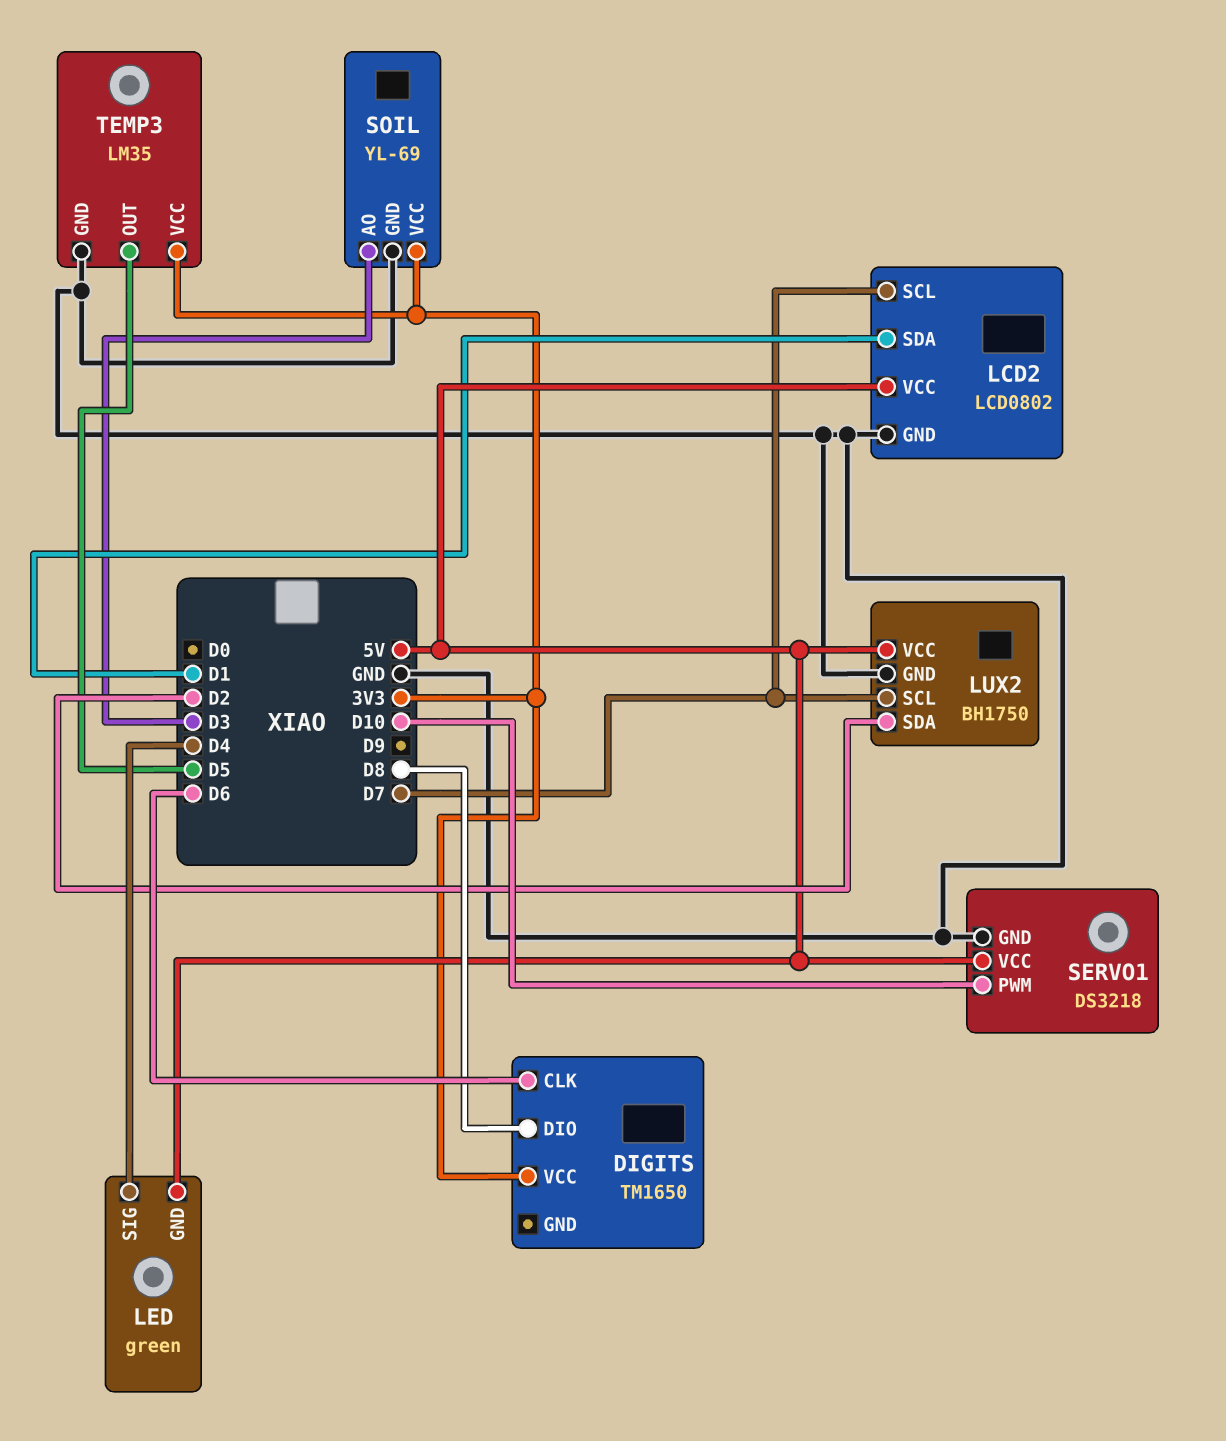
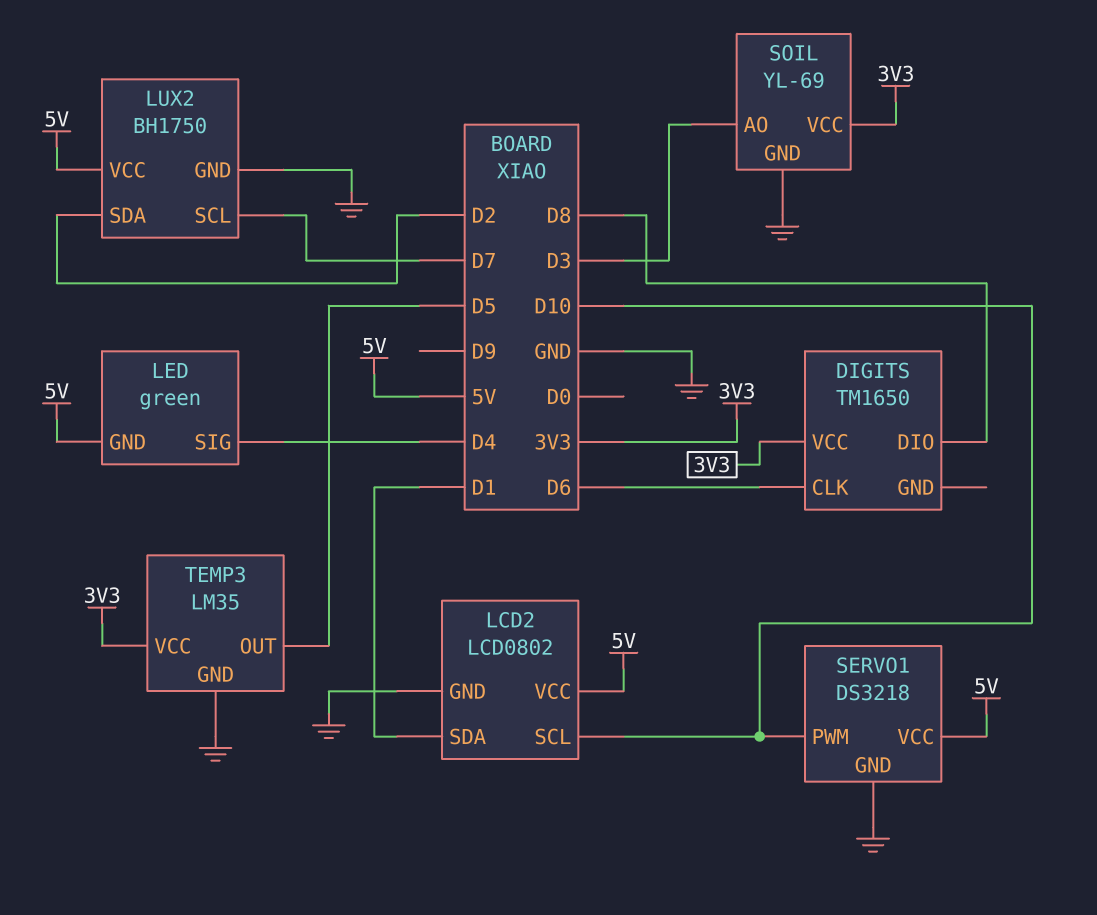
LCD2 pin SCL: D7 -> D10

